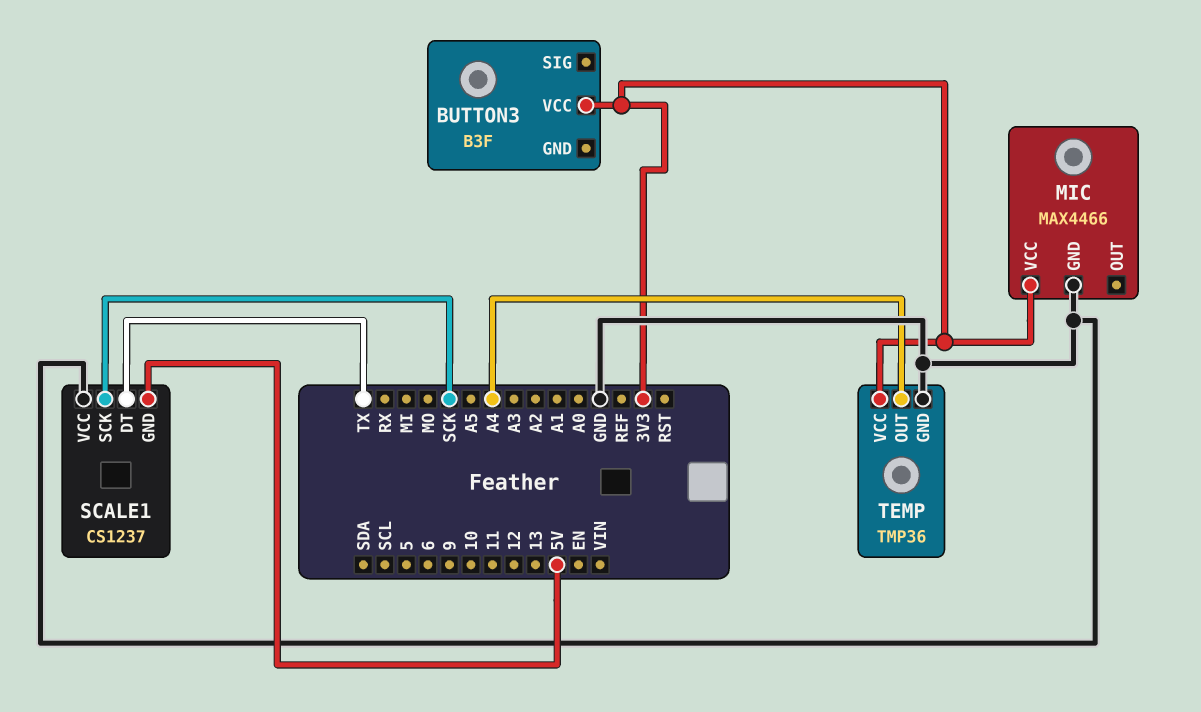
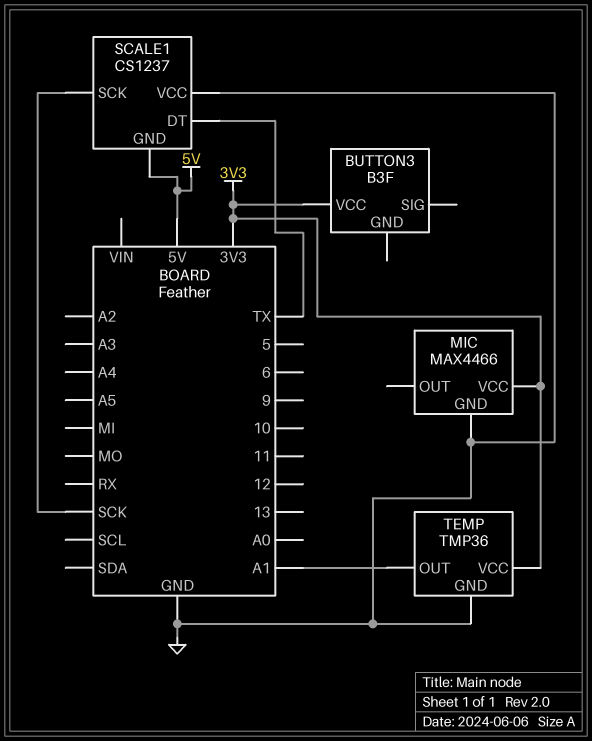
TEMP pin OUT: A4 -> A1

